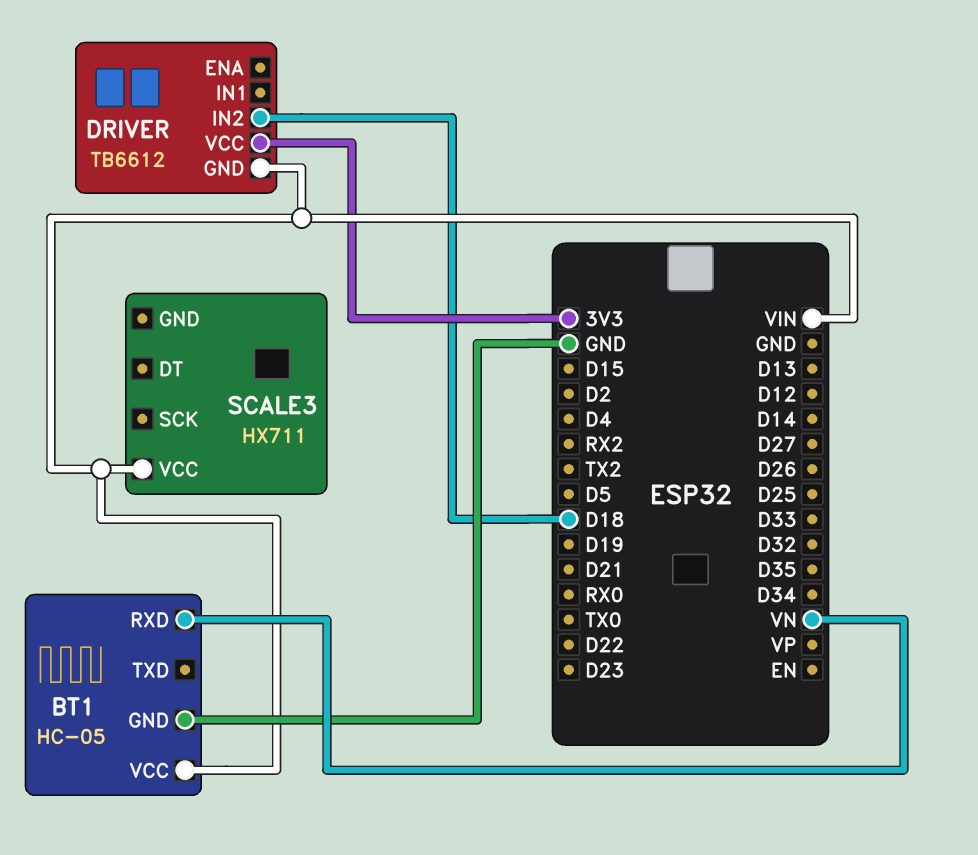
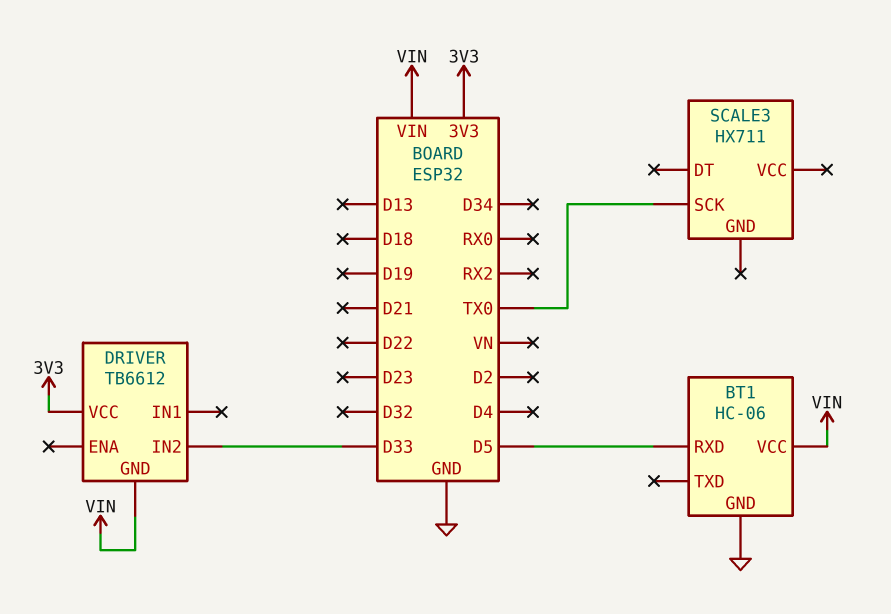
BT1: HC-05 -> HC-06
BT1 pin RXD: VN -> D5
DRIVER pin IN2: D18 -> D33
SCALE3 pin SCK: none -> TX0
SCALE3 pin VCC: VIN -> none

